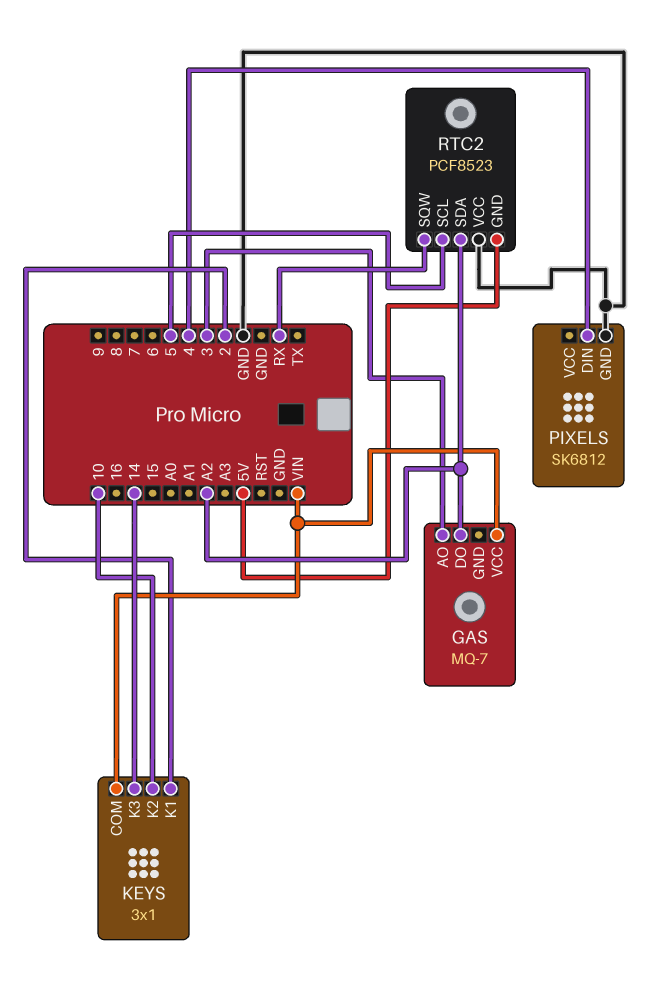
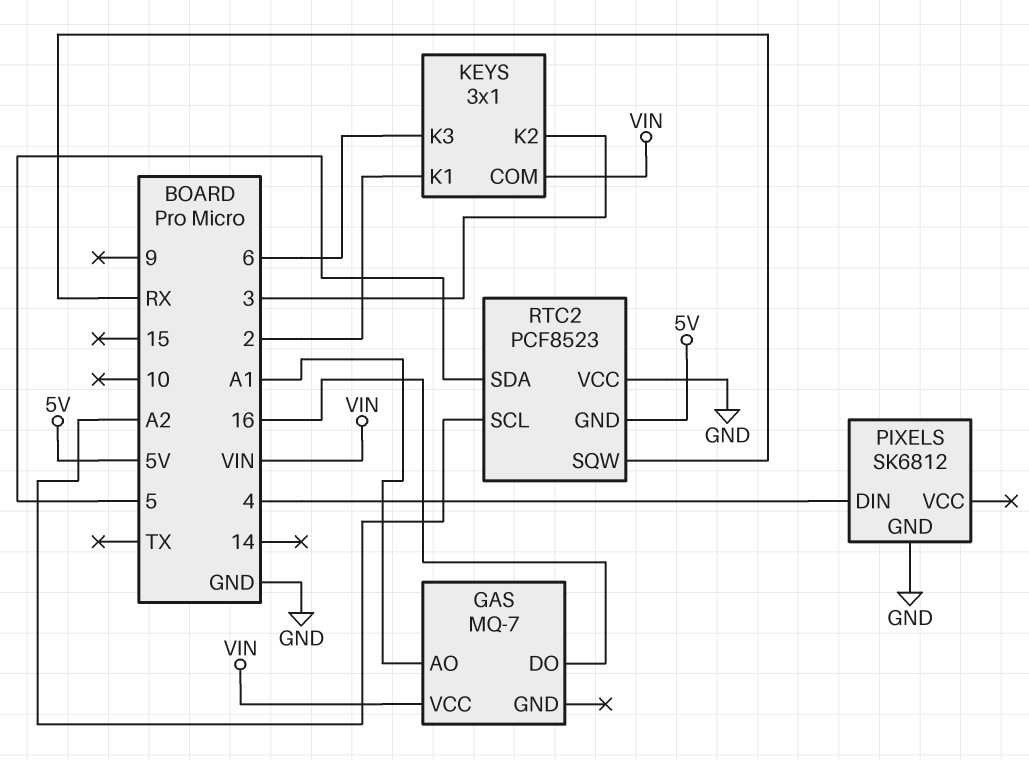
GAS pin AO: 3 -> A1
GAS pin DO: A2 -> 16
KEYS pin K2: 10 -> 3
KEYS pin K3: 14 -> 6
RTC2 pin SCL: 5 -> A2
RTC2 pin SDA: A2 -> 5

